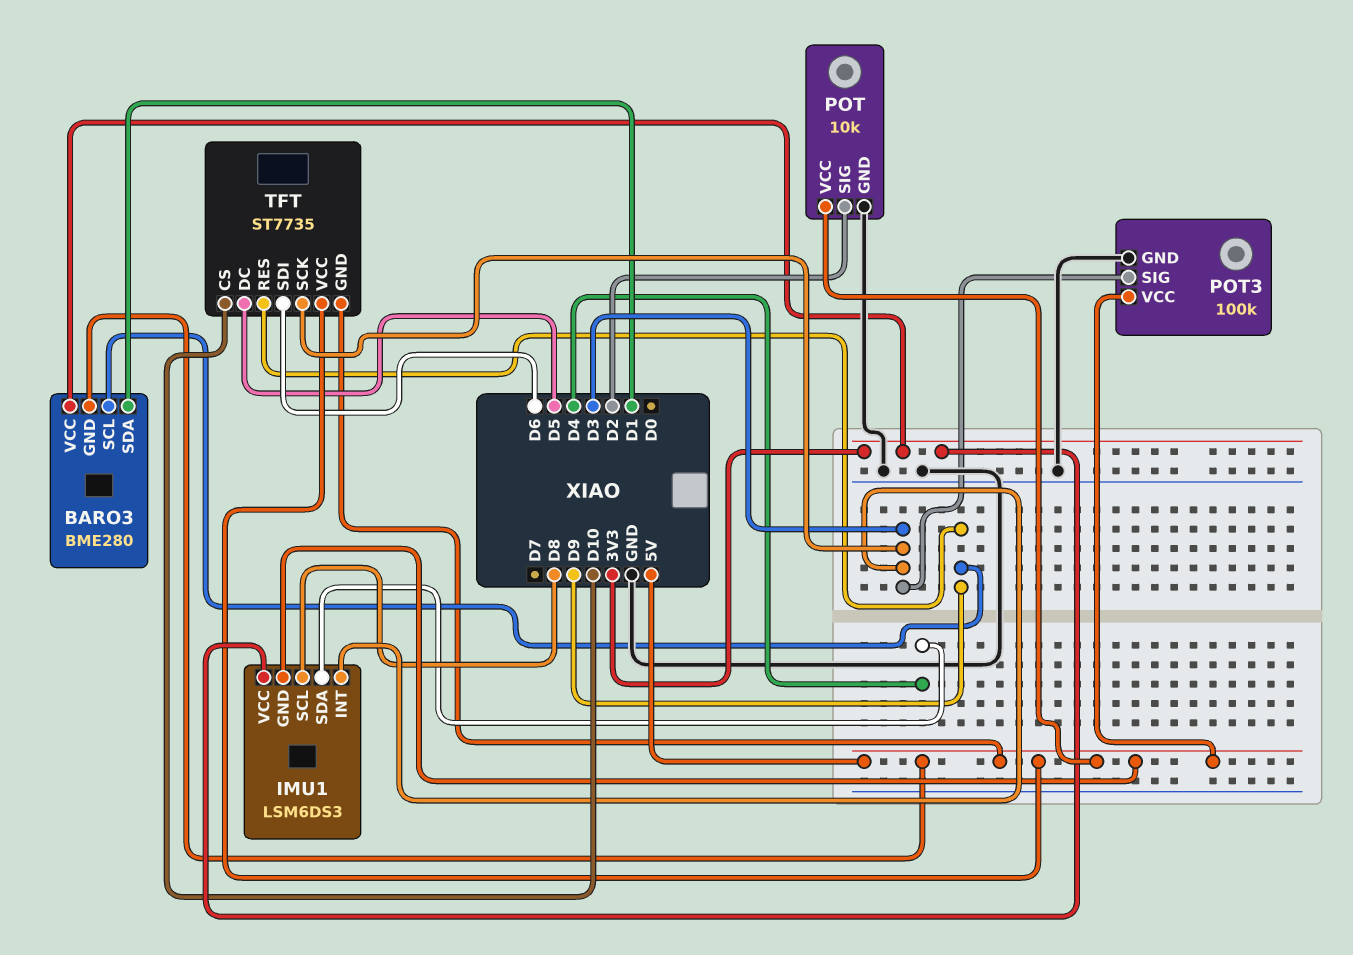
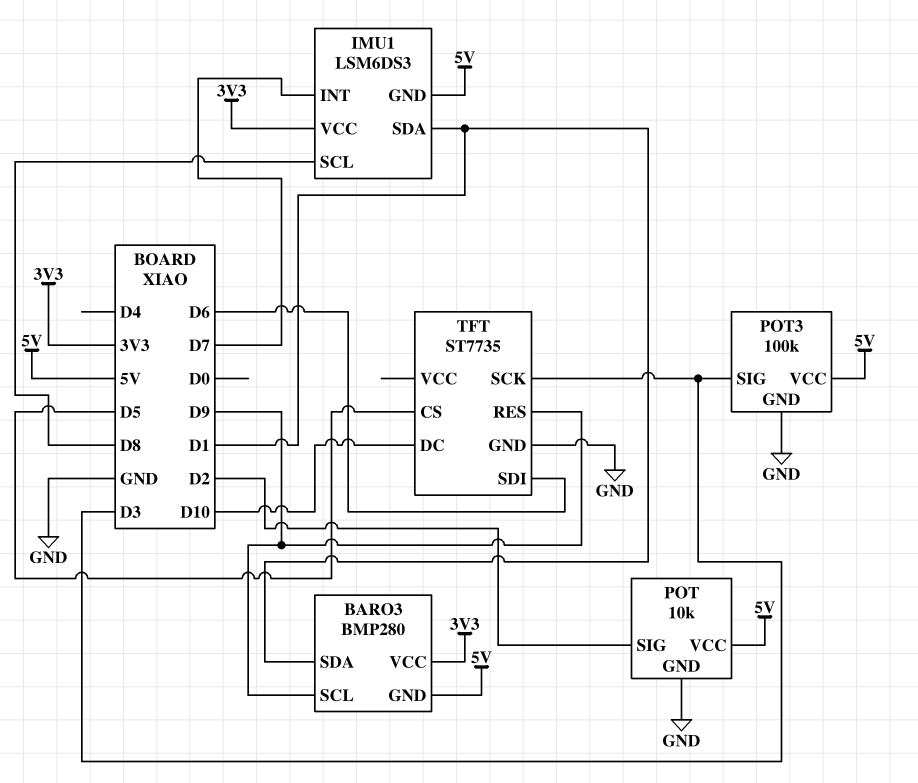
BARO3: BME280 -> BMP280
IMU1 pin INT: D3 -> D7
IMU1 pin SDA: D4 -> D1
TFT pin CS: D10 -> D5
TFT pin DC: D5 -> D10
TFT pin GND: 5V -> GND
TFT pin VCC: 5V -> none

